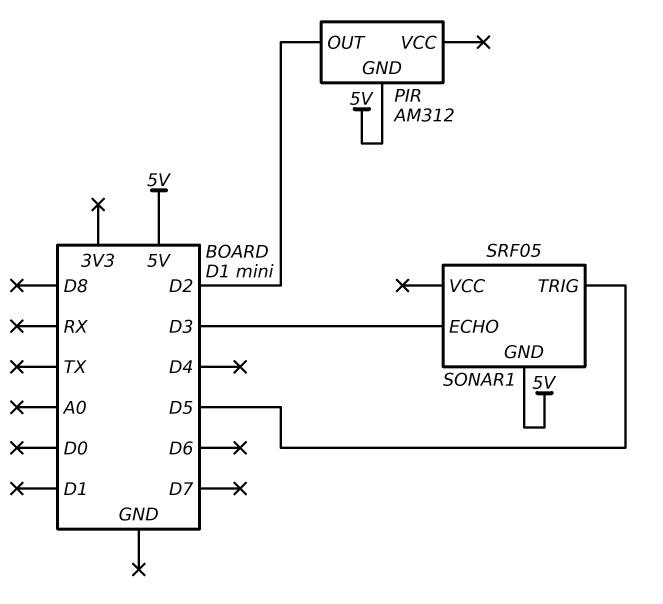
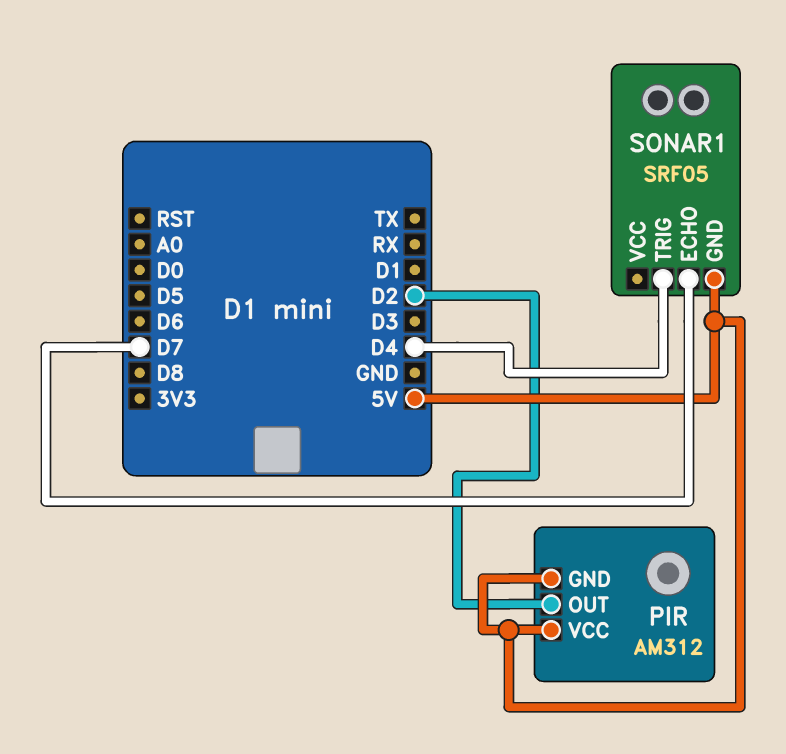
PIR pin VCC: none -> 5V
SONAR1 pin ECHO: D3 -> D7
SONAR1 pin TRIG: D5 -> D4

